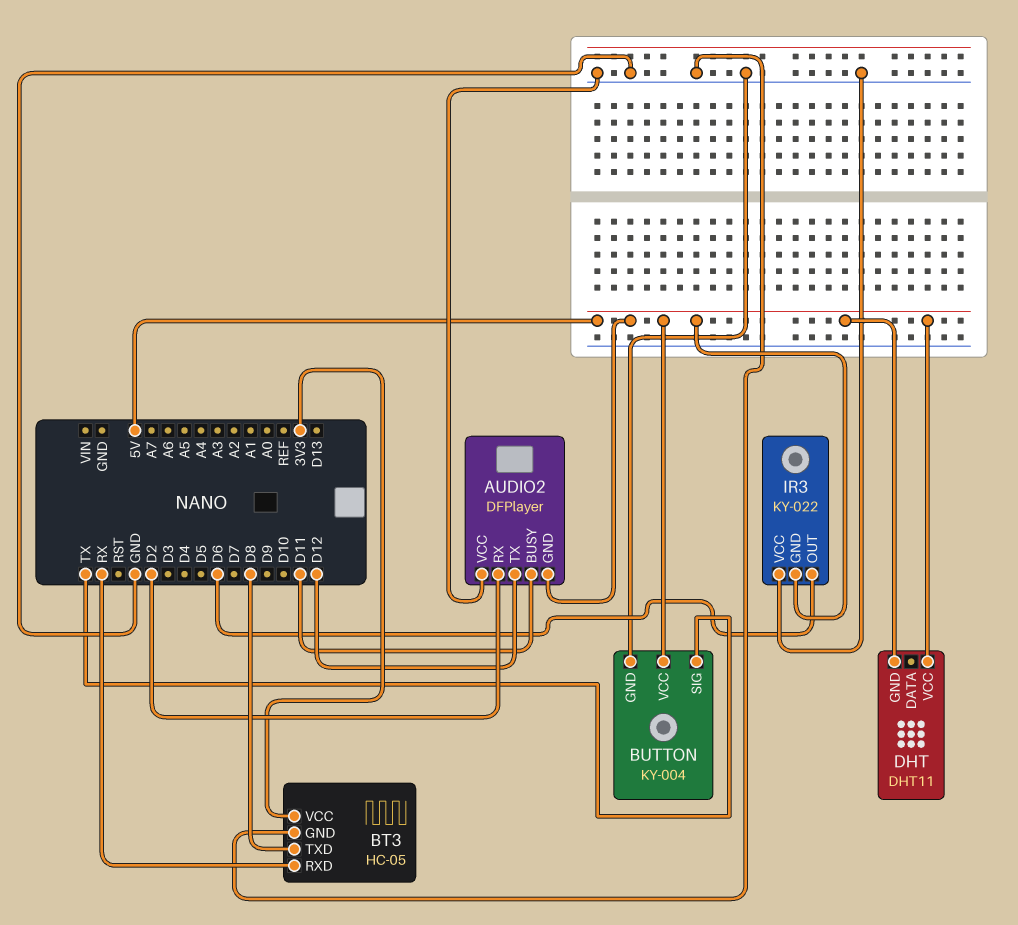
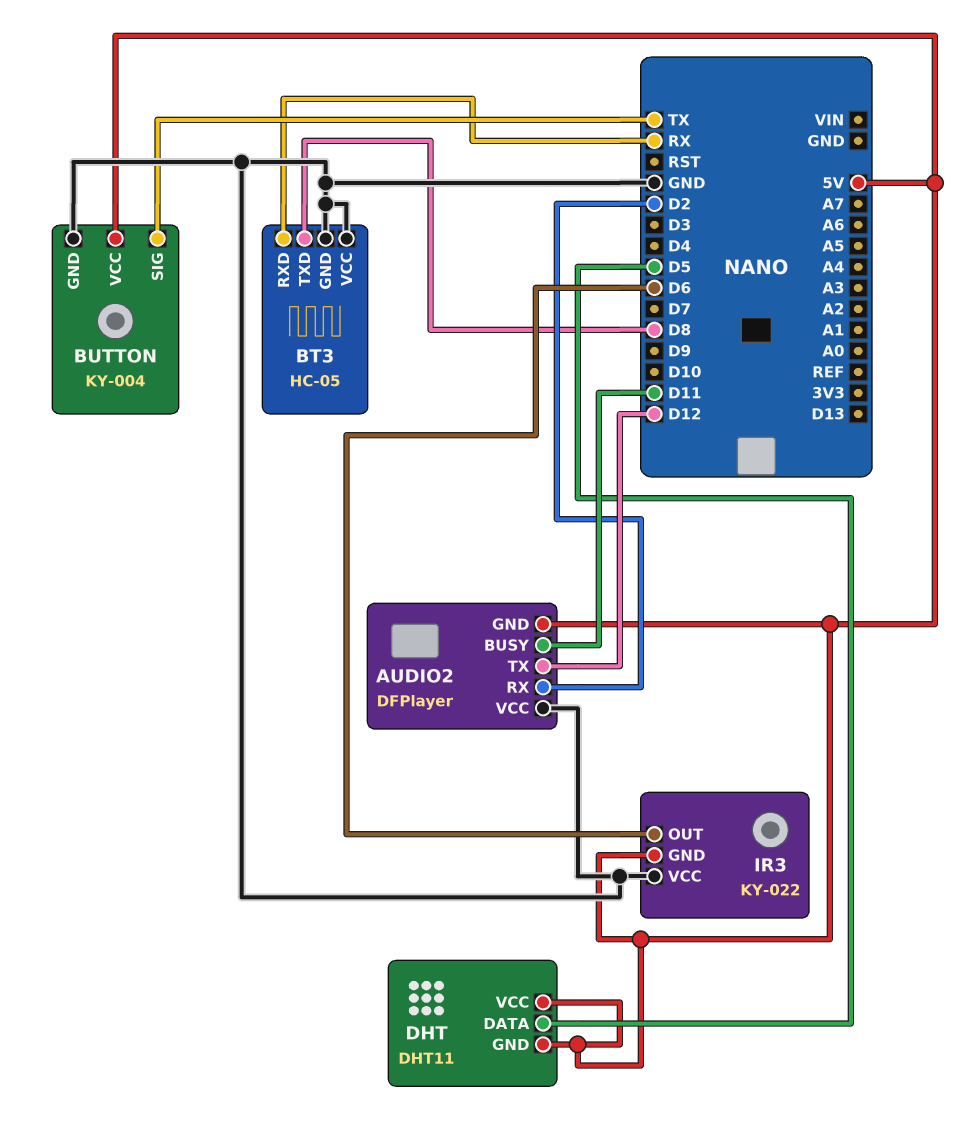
BT3 pin VCC: 3V3 -> GND
DHT pin DATA: none -> D5

